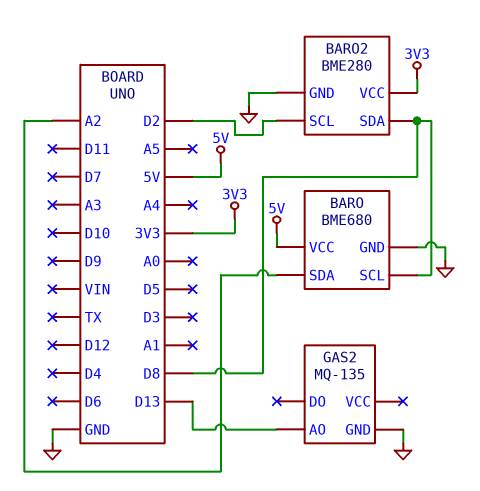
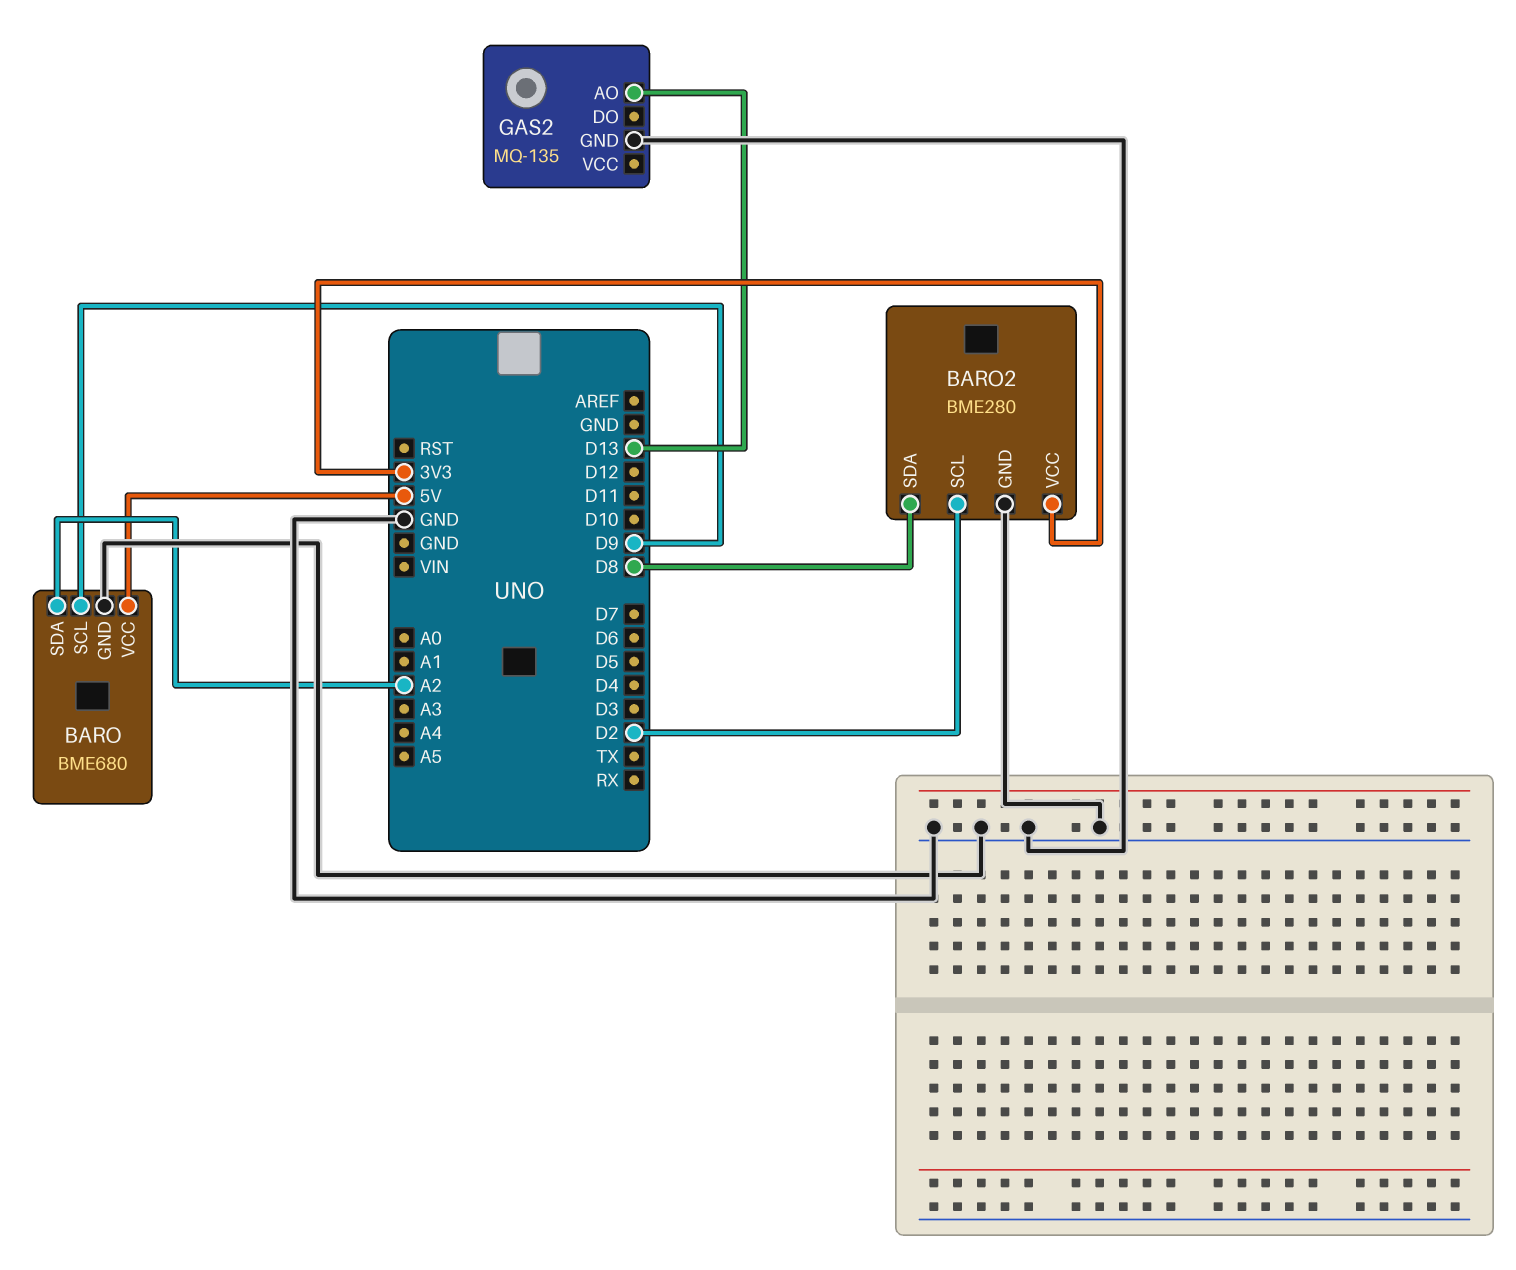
BARO pin SCL: D8 -> D9

